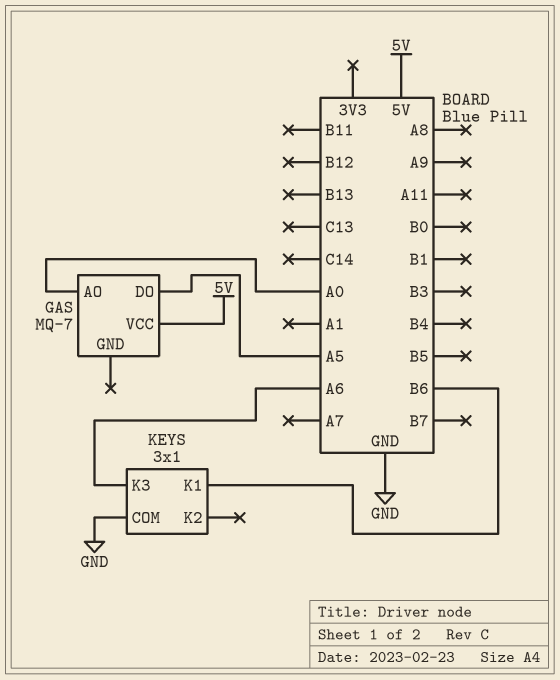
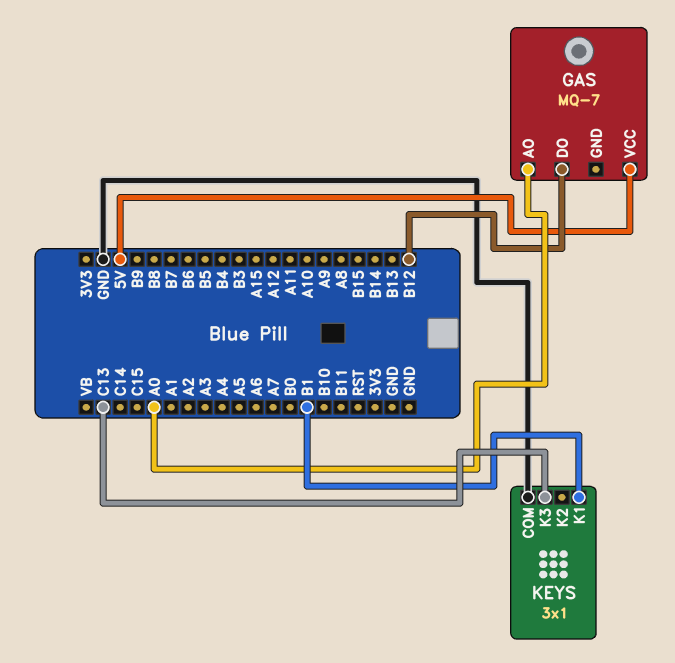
GAS pin DO: A5 -> B12
KEYS pin K1: B6 -> B1
KEYS pin K3: A6 -> C13

